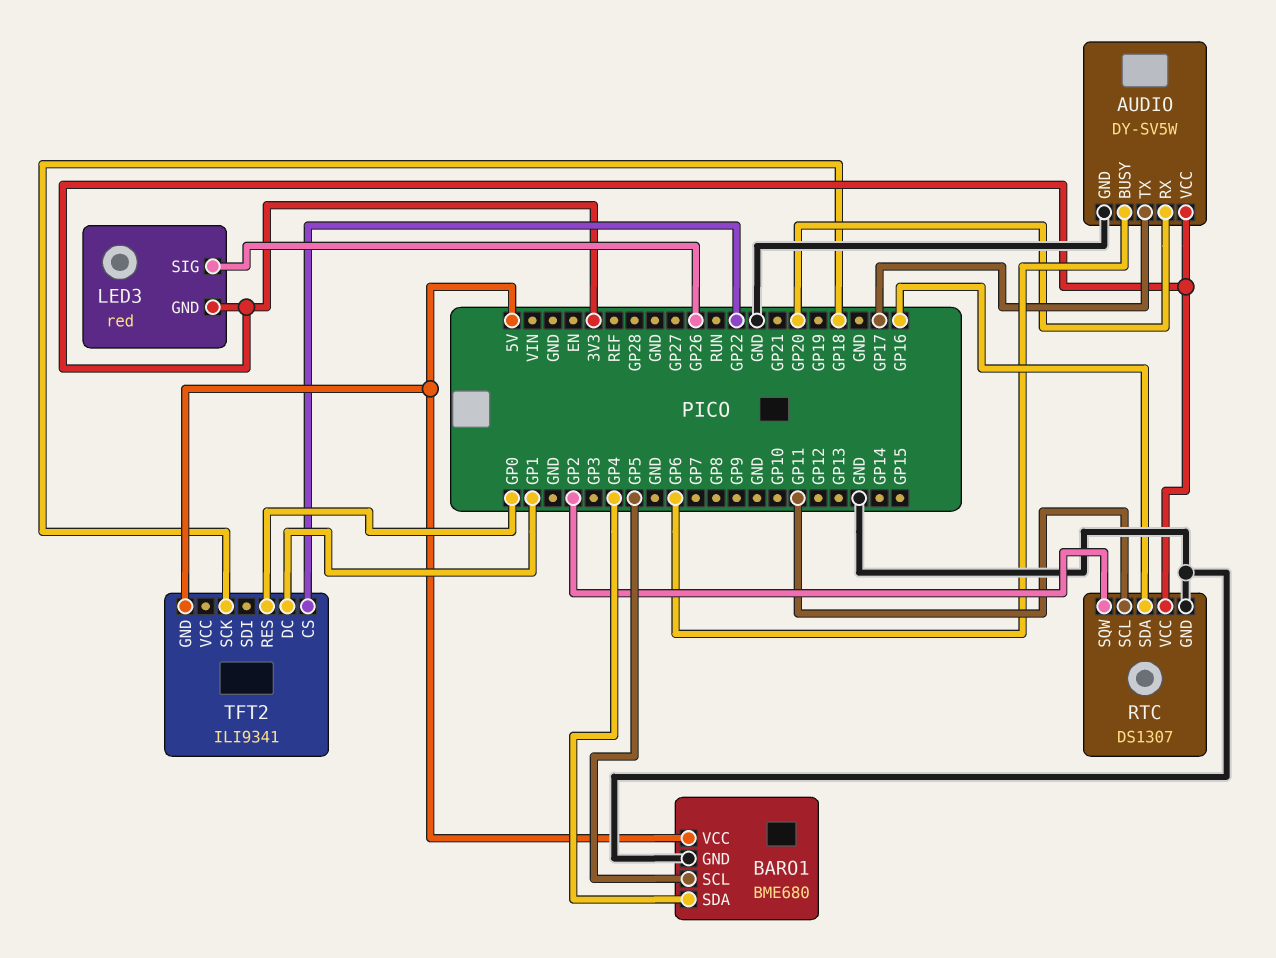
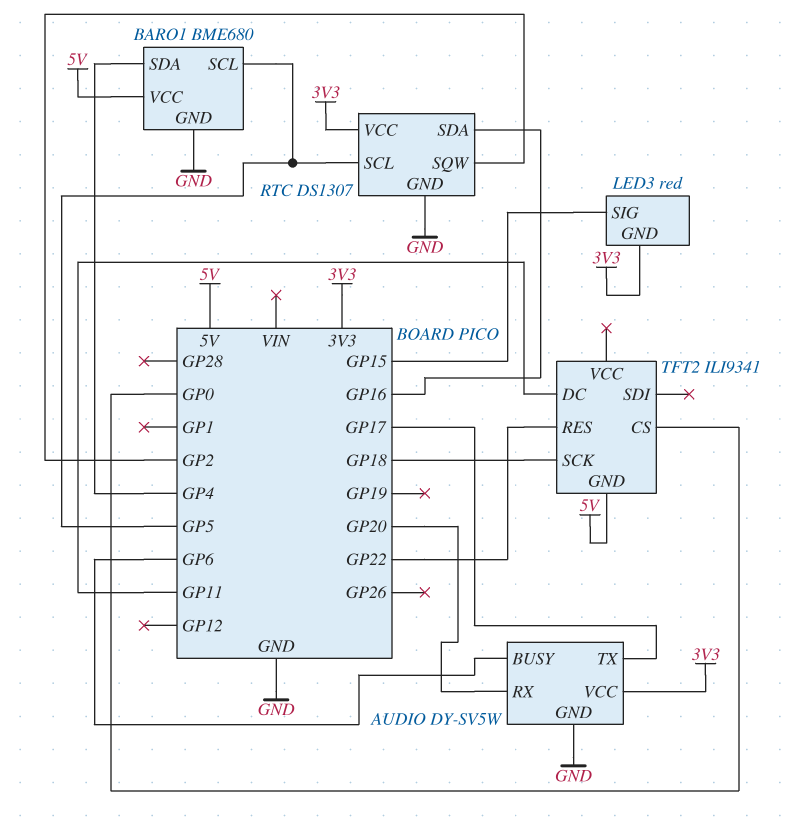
LED3 pin SIG: GP26 -> GP15
RTC pin SCL: GP11 -> GP5
TFT2 pin CS: GP22 -> GP0
TFT2 pin DC: GP1 -> GP11
TFT2 pin RES: GP0 -> GP22

